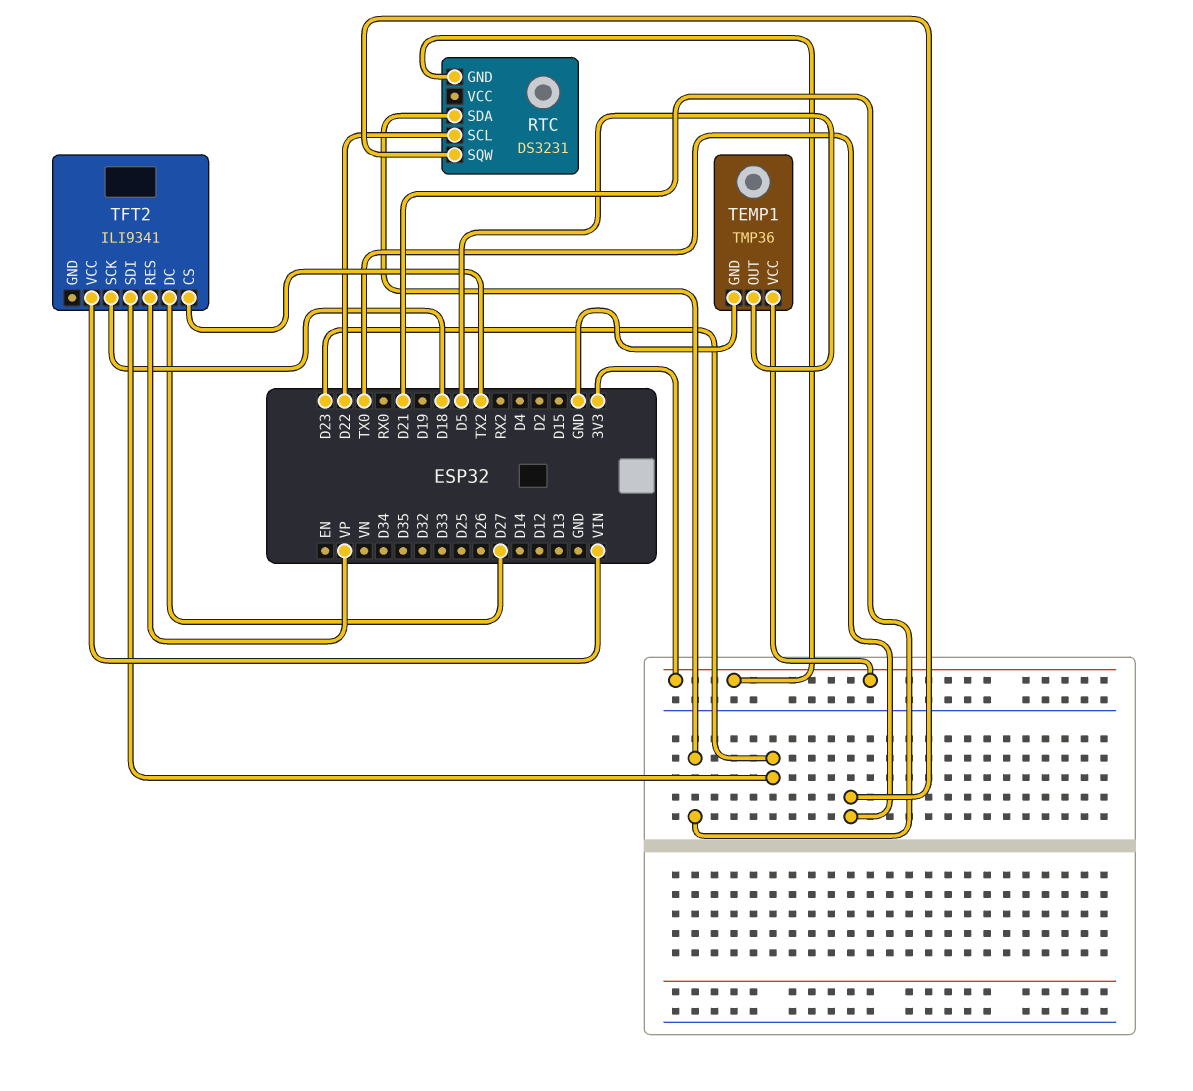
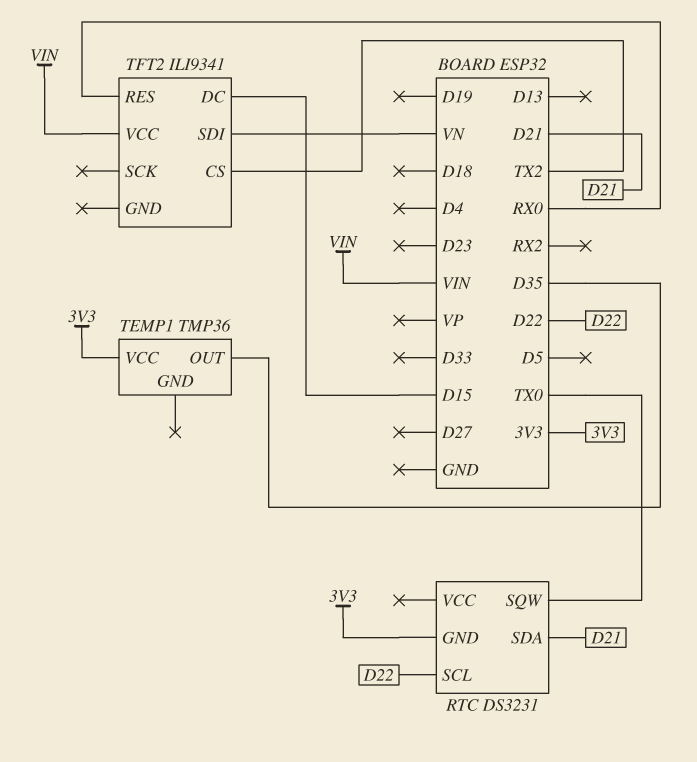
TEMP1 pin GND: GND -> none
TEMP1 pin OUT: D5 -> D35
TFT2 pin DC: D27 -> D15
TFT2 pin RES: VP -> RX0
TFT2 pin SCK: D18 -> none
TFT2 pin SDI: D23 -> VN

